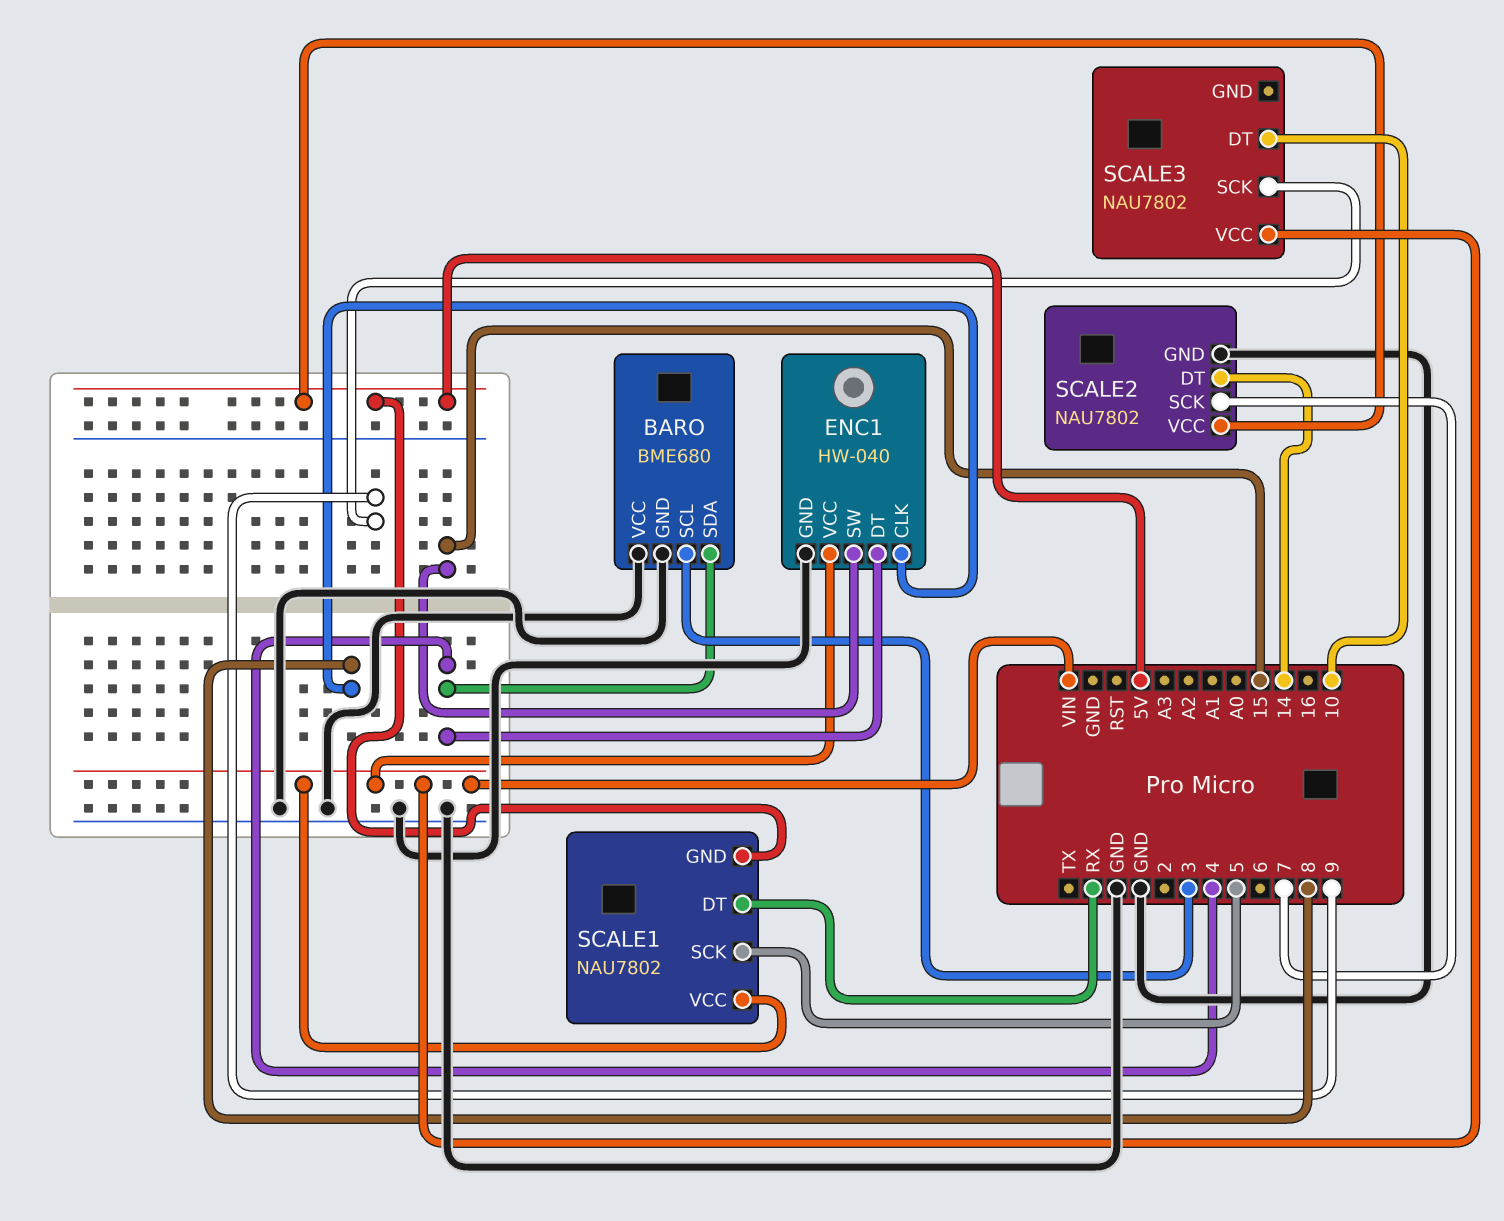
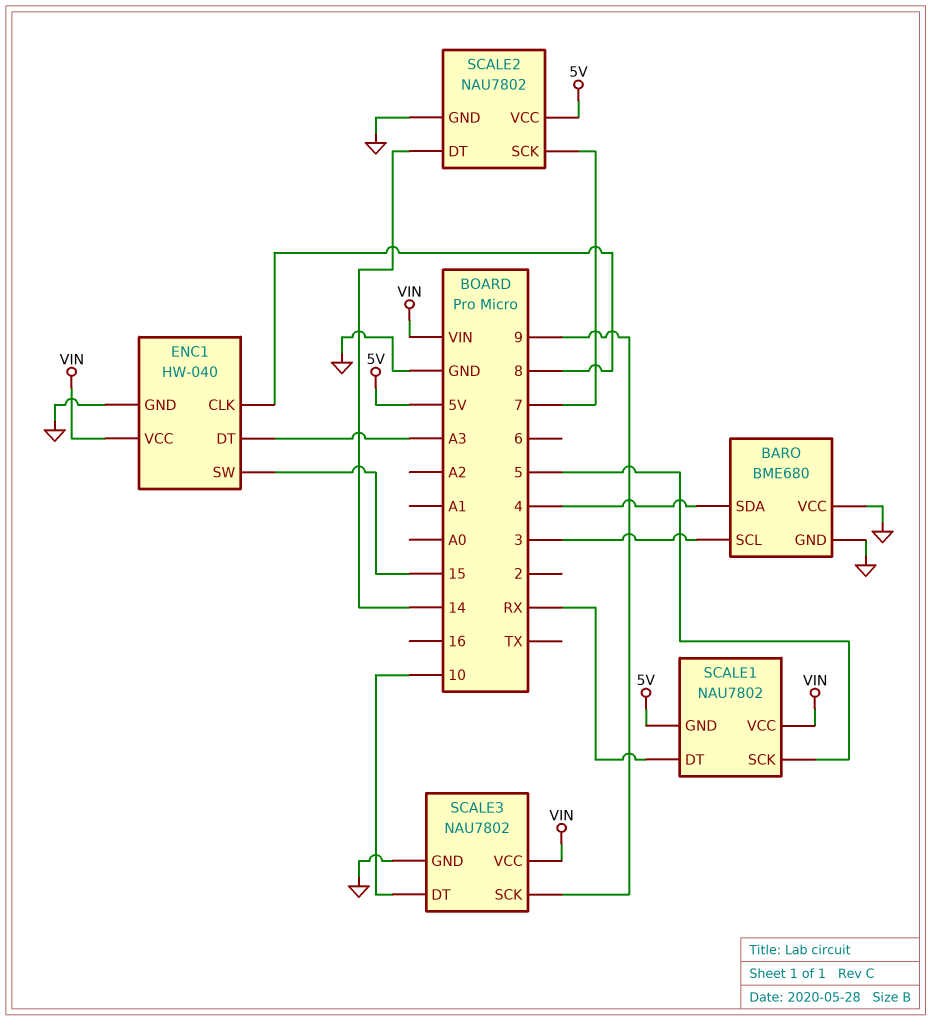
ENC1 pin DT: 4 -> A3
SCALE3 pin GND: none -> GND

